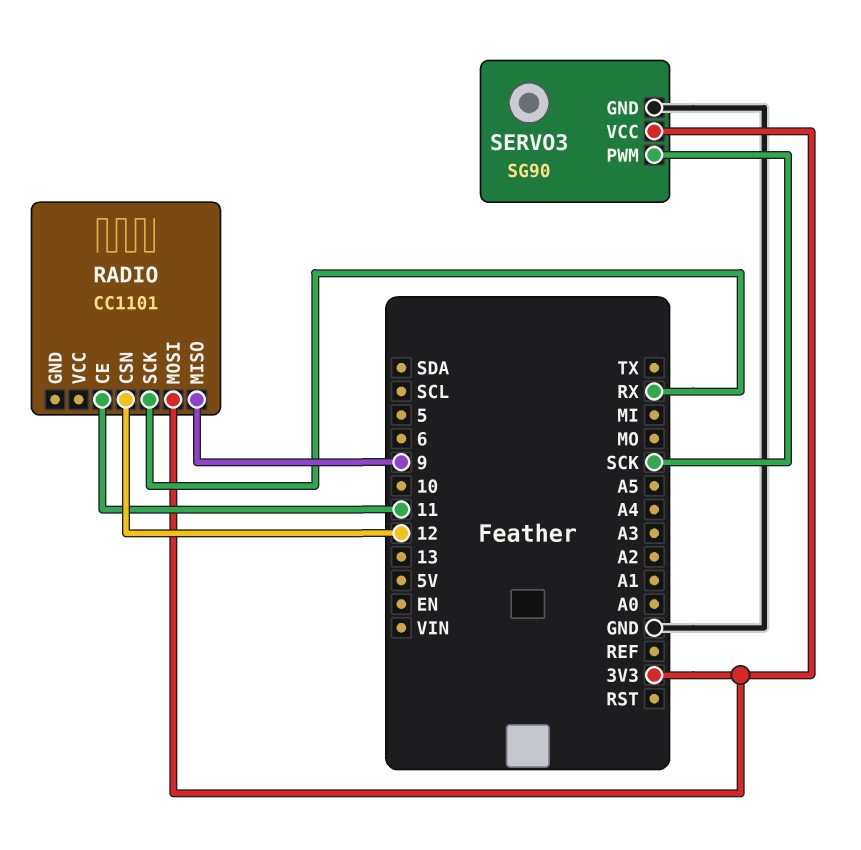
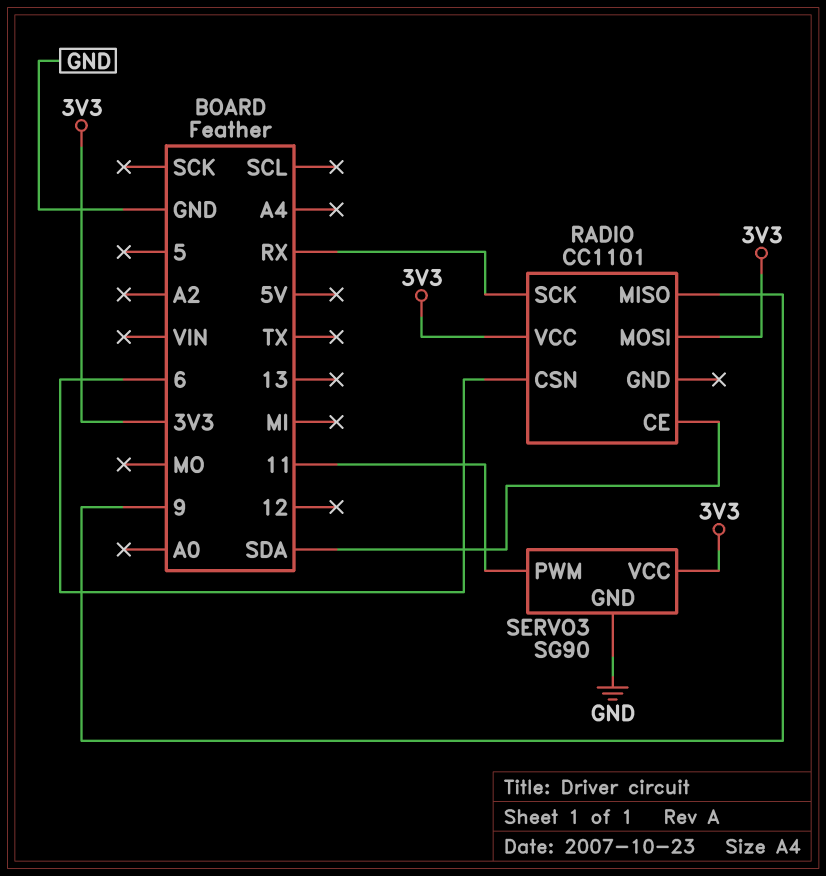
RADIO pin CE: 11 -> SDA
RADIO pin CSN: 12 -> 6
RADIO pin VCC: none -> 3V3
SERVO3 pin PWM: SCK -> 11

